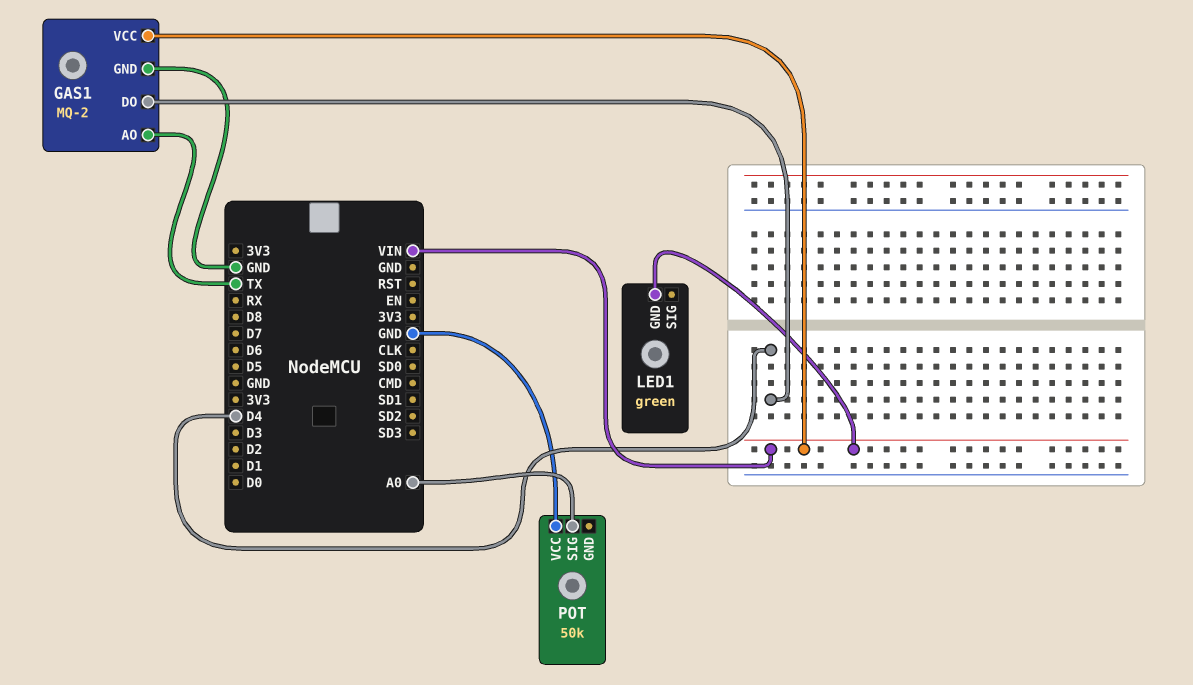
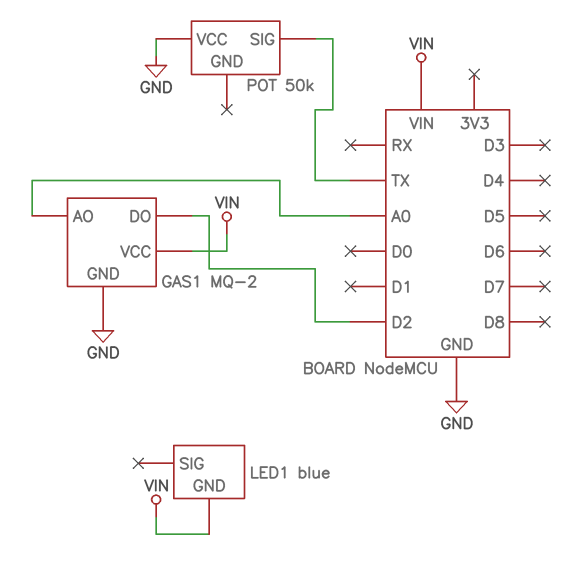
GAS1 pin AO: TX -> A0
GAS1 pin DO: D4 -> D2
LED1: green -> blue
POT pin SIG: A0 -> TX

